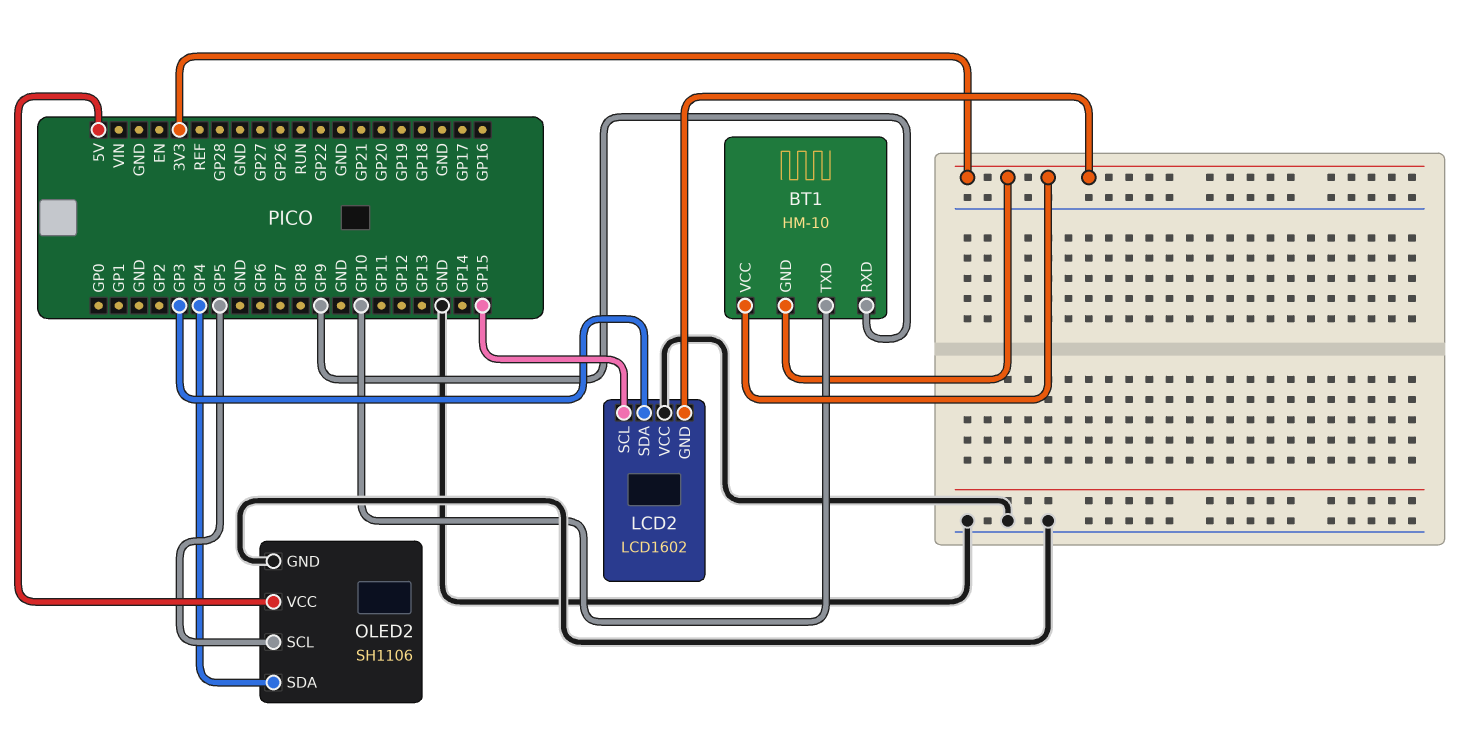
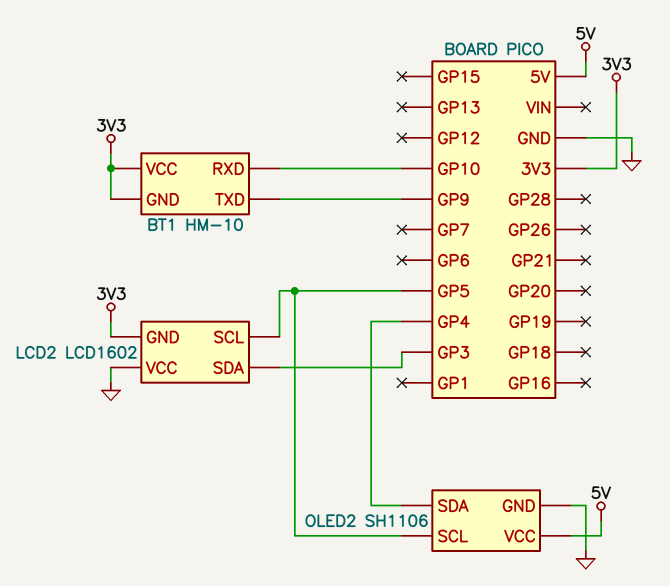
BT1 pin RXD: GP9 -> GP10
BT1 pin TXD: GP10 -> GP9
LCD2 pin SCL: GP15 -> GP5

